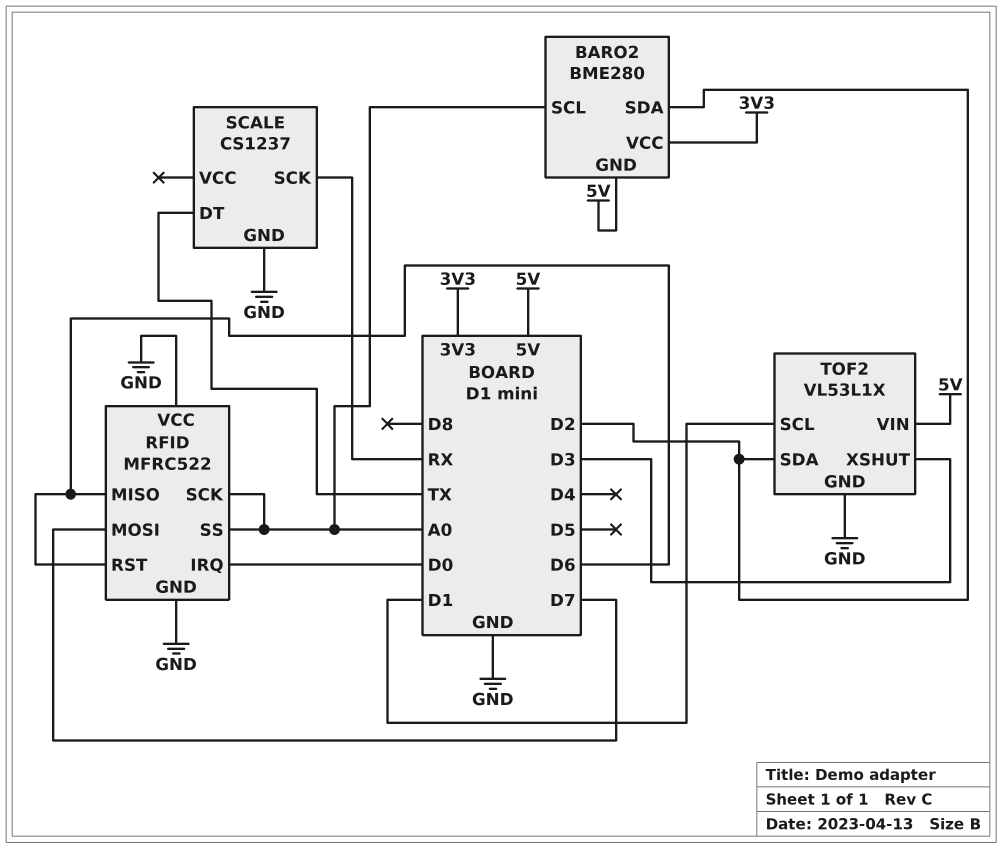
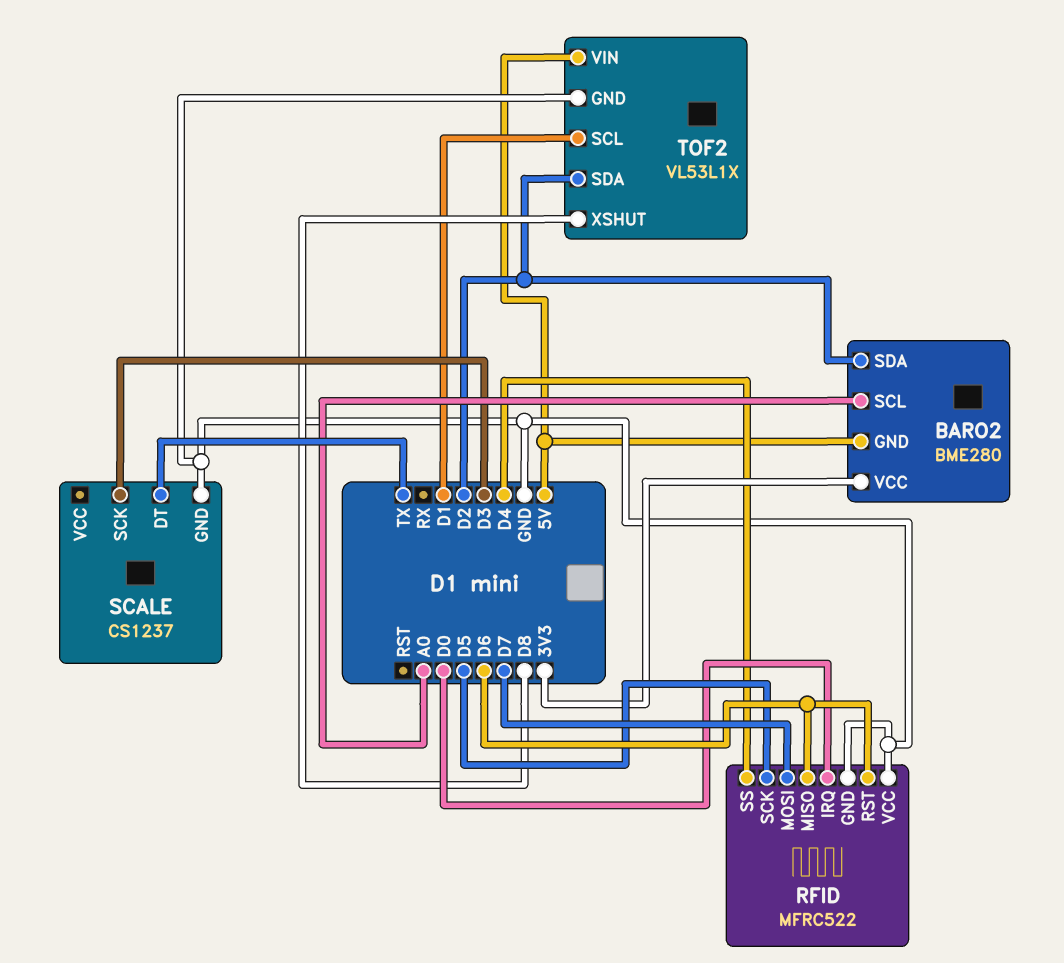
RFID pin SCK: A0 -> D5
RFID pin SS: A0 -> D4
SCALE pin SCK: RX -> D3
TOF2 pin XSHUT: D3 -> D8

